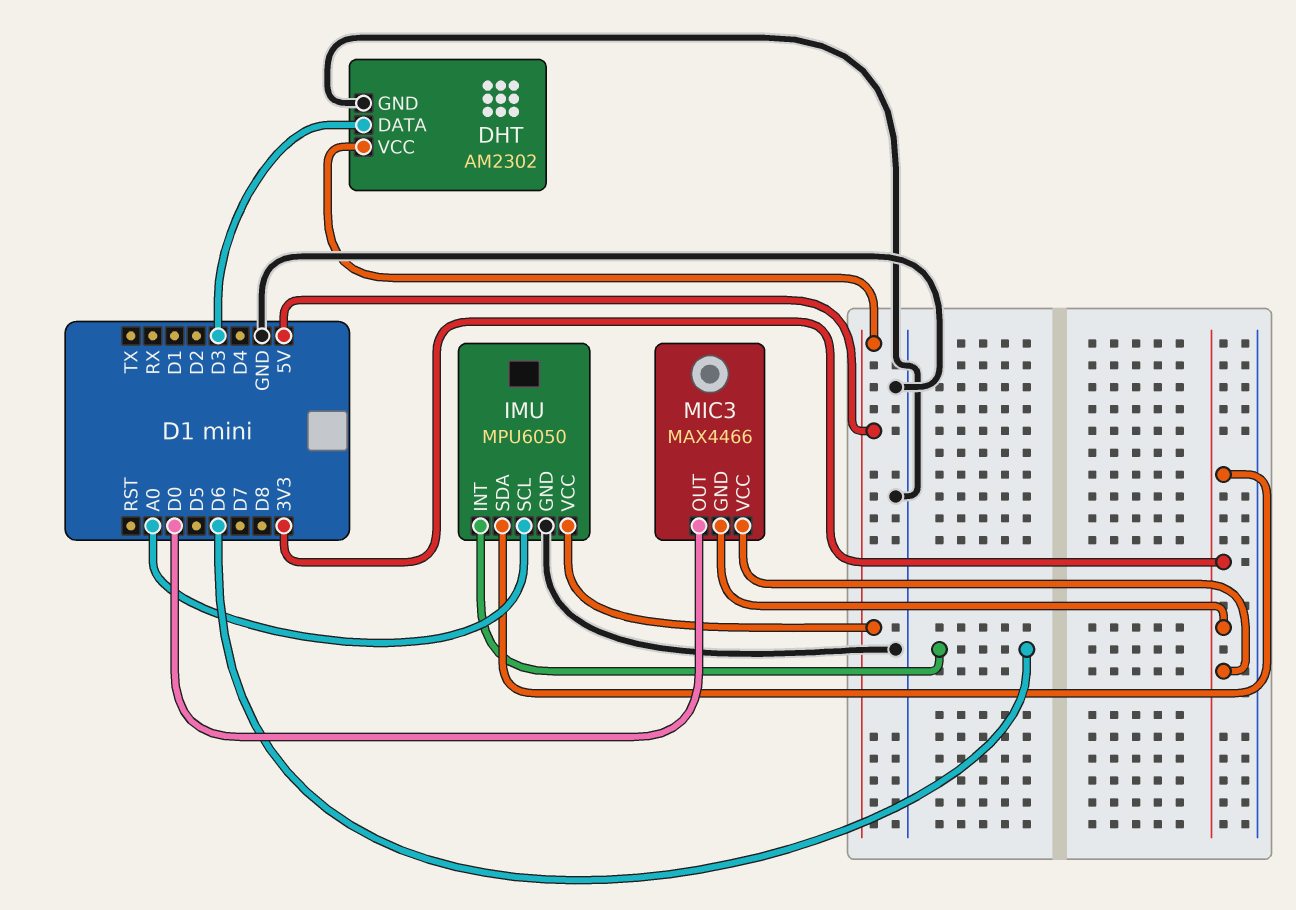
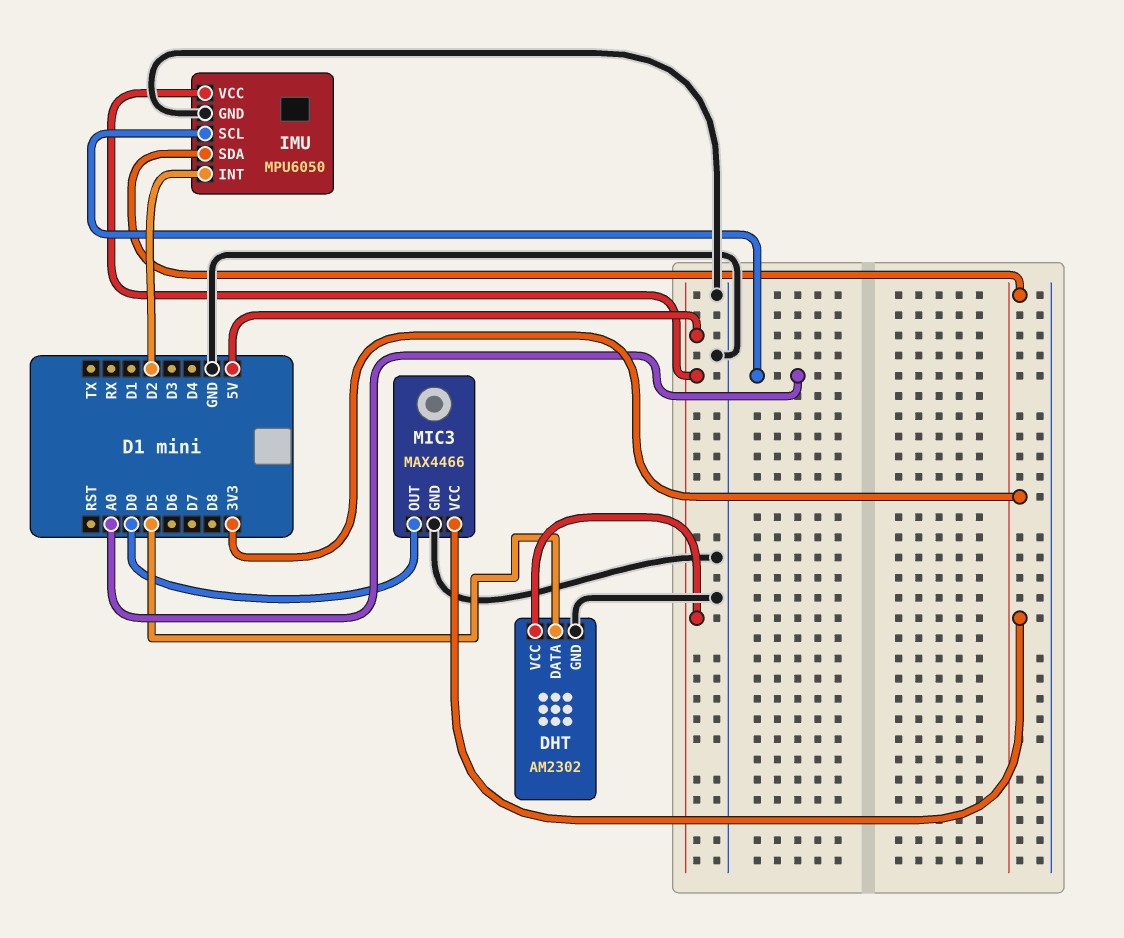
DHT pin DATA: D3 -> D5
IMU pin INT: D6 -> D2
MIC3 pin GND: 3V3 -> GND

